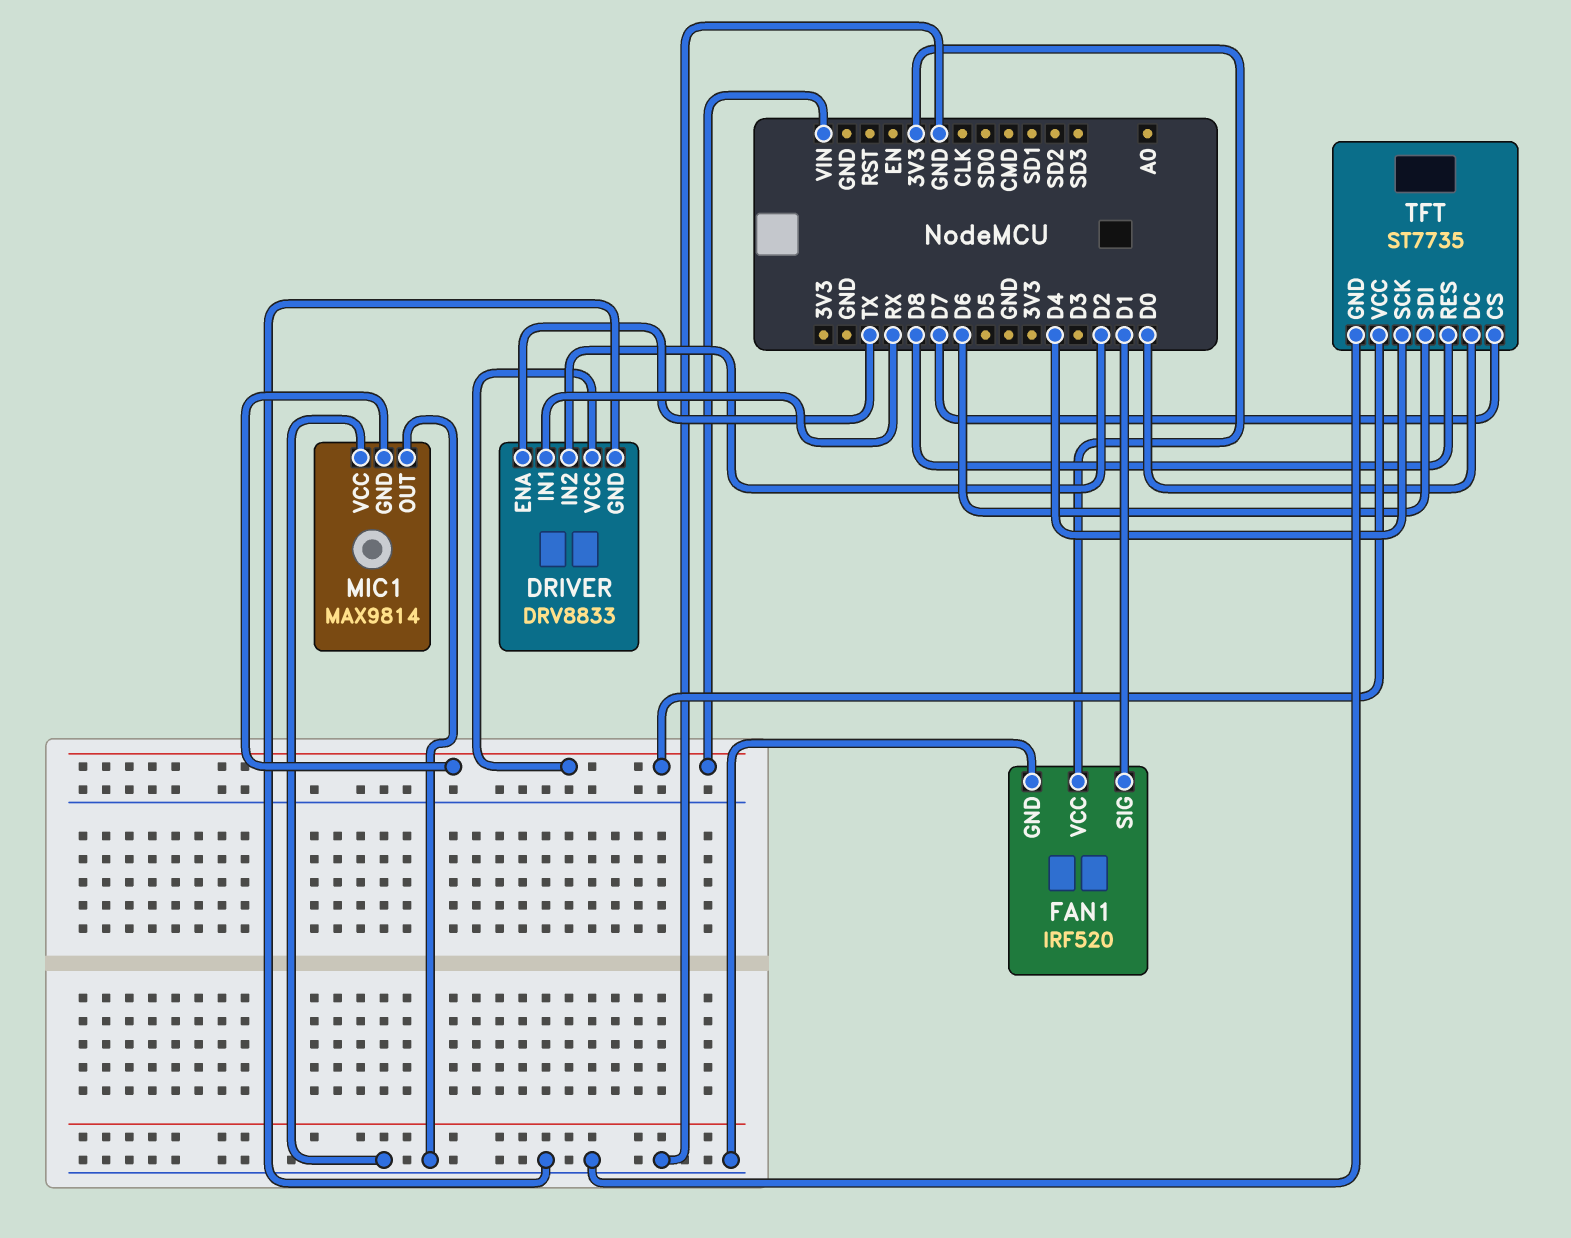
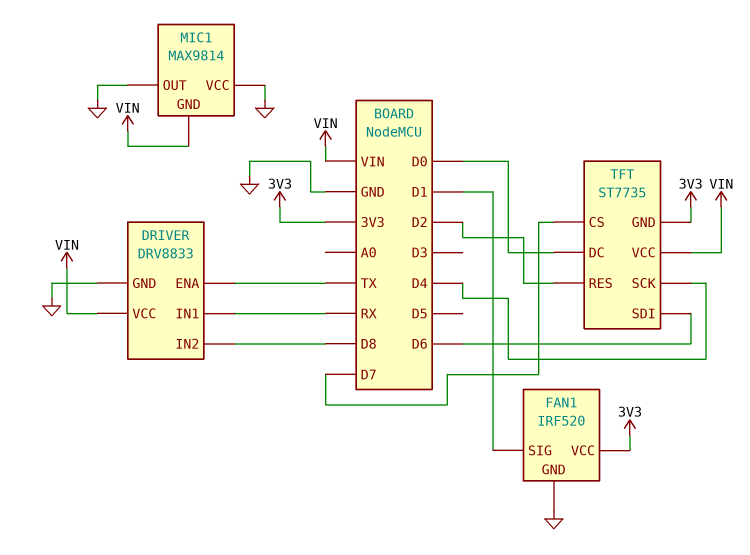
DRIVER pin IN2: D2 -> D8
TFT pin GND: GND -> 3V3
TFT pin RES: D8 -> D2

